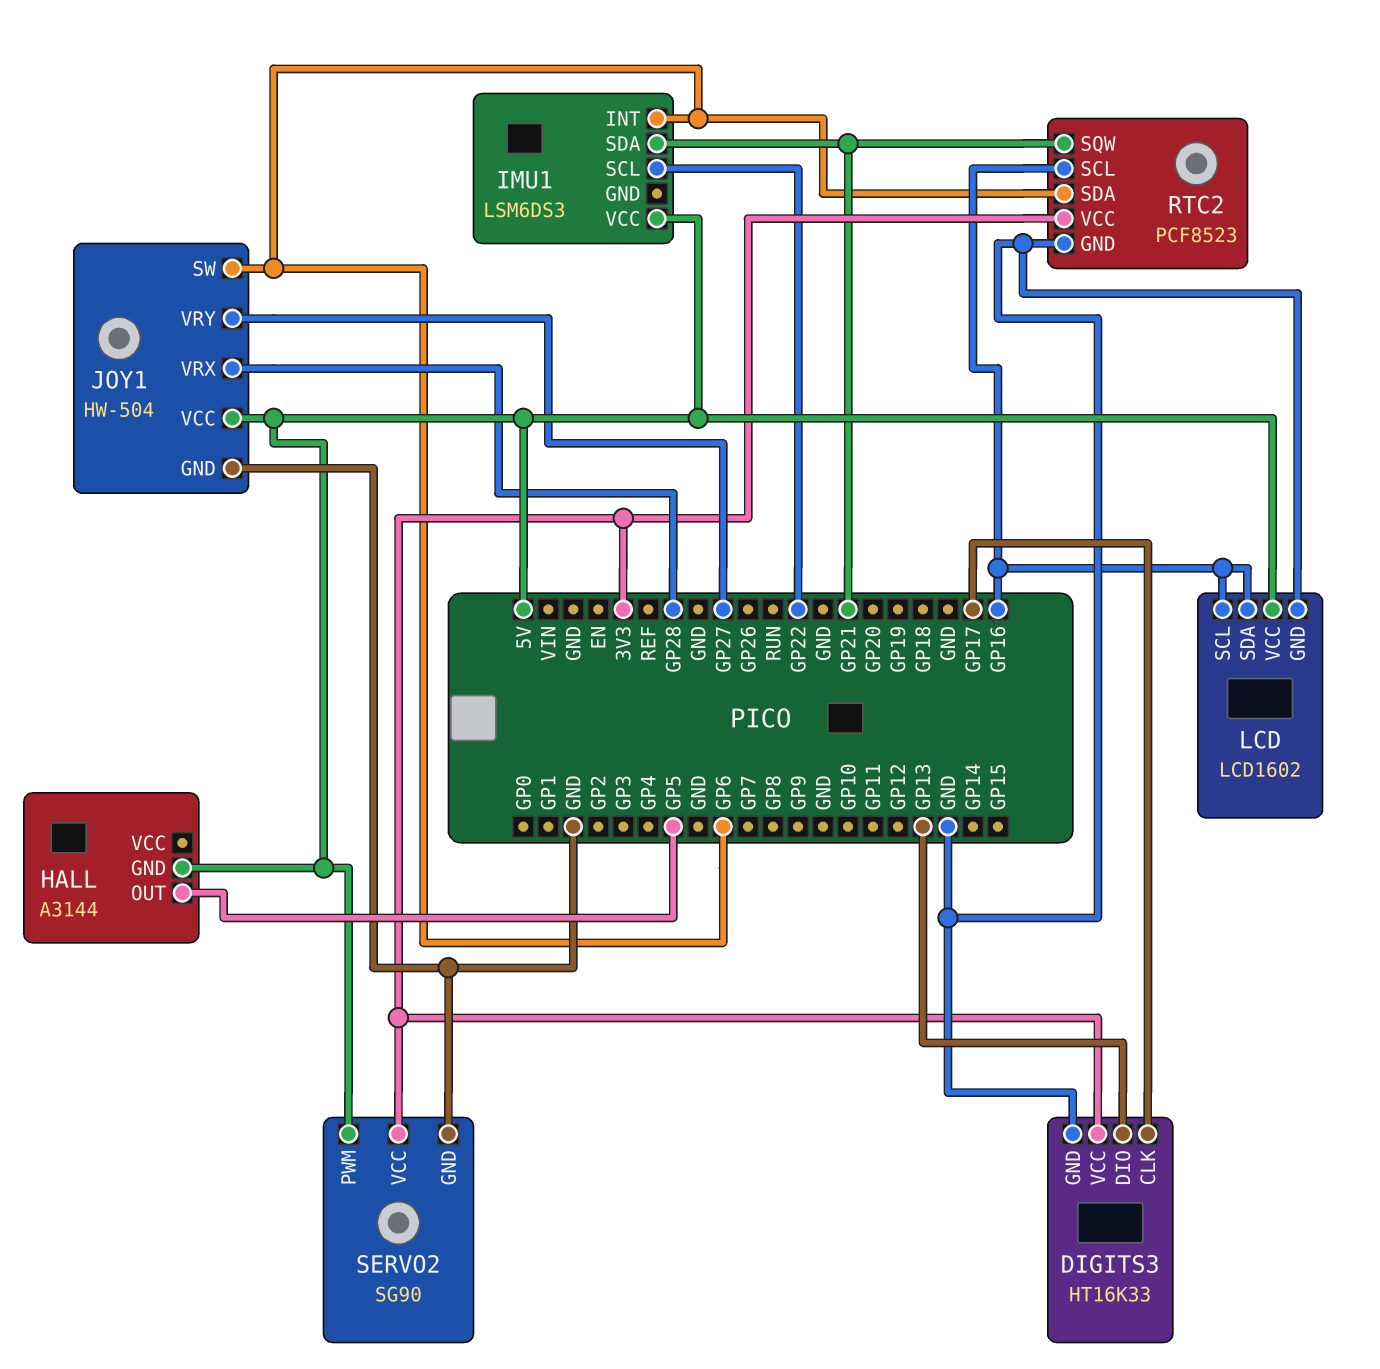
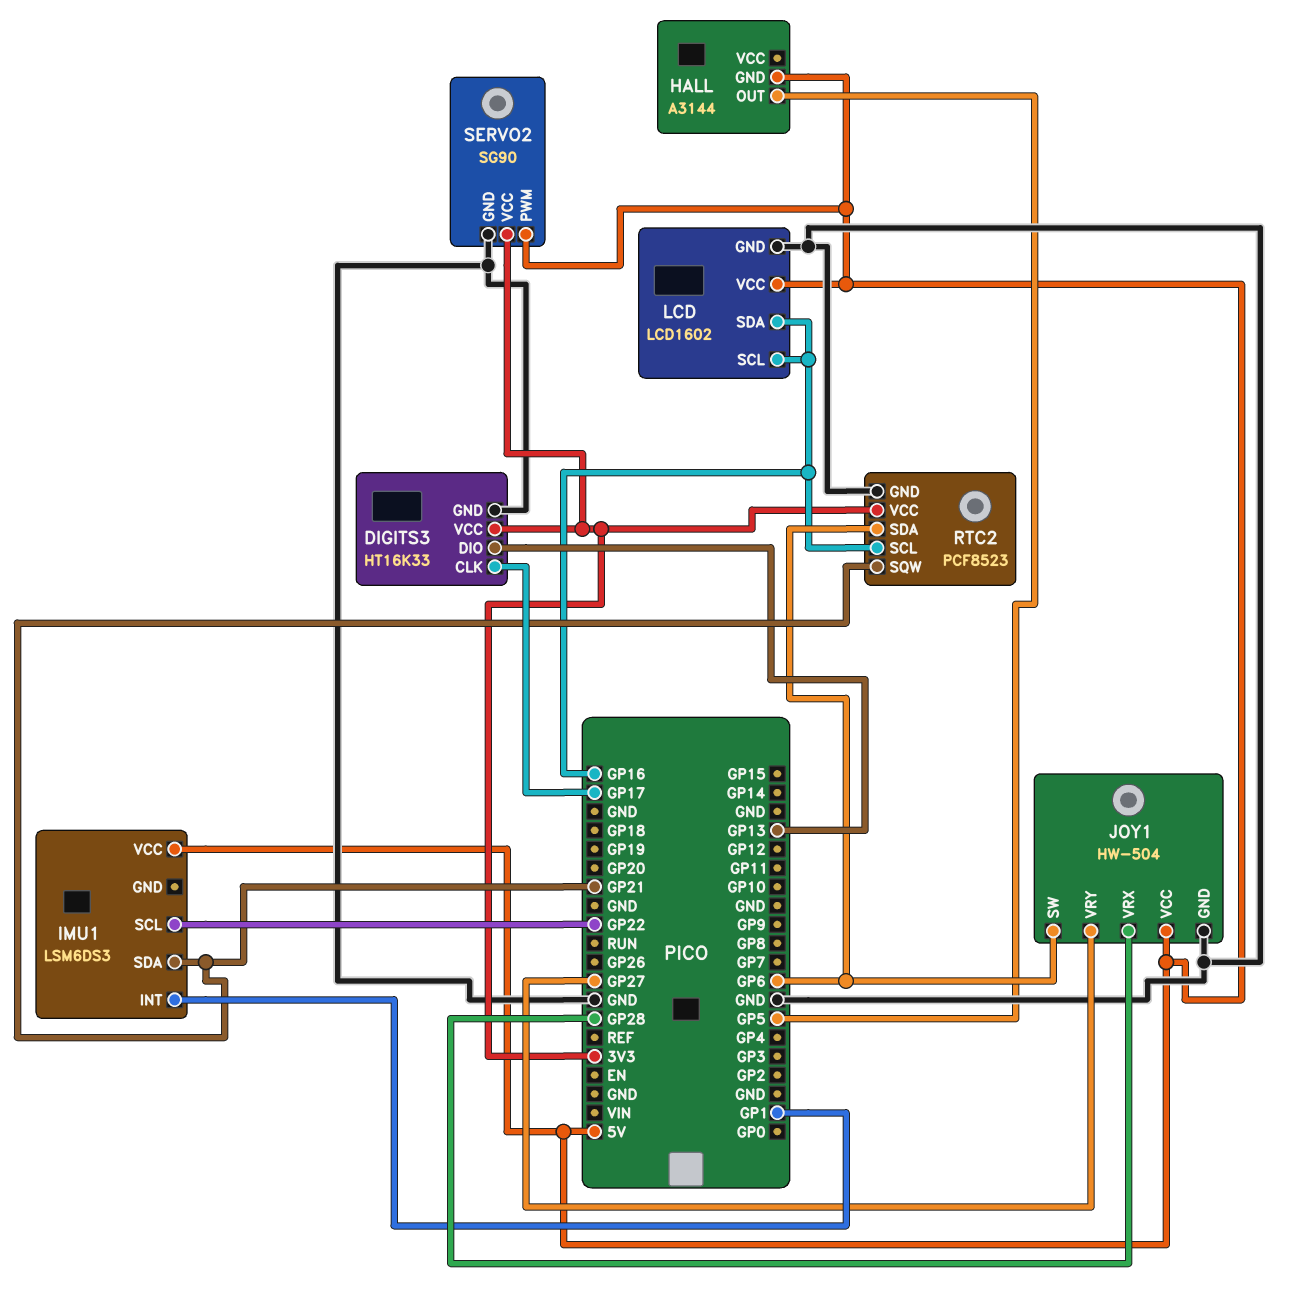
IMU1 pin INT: GP6 -> GP1

